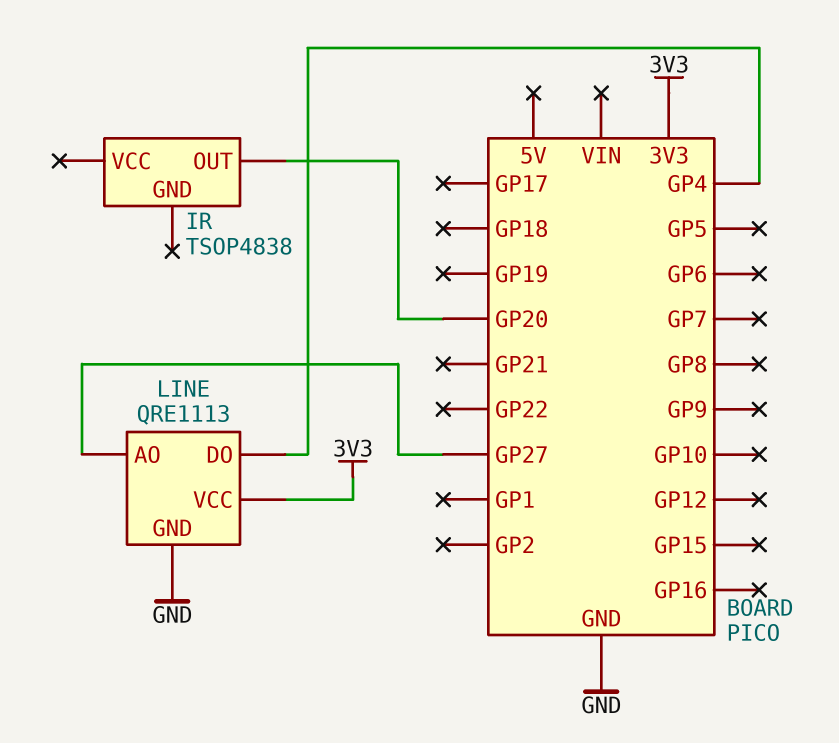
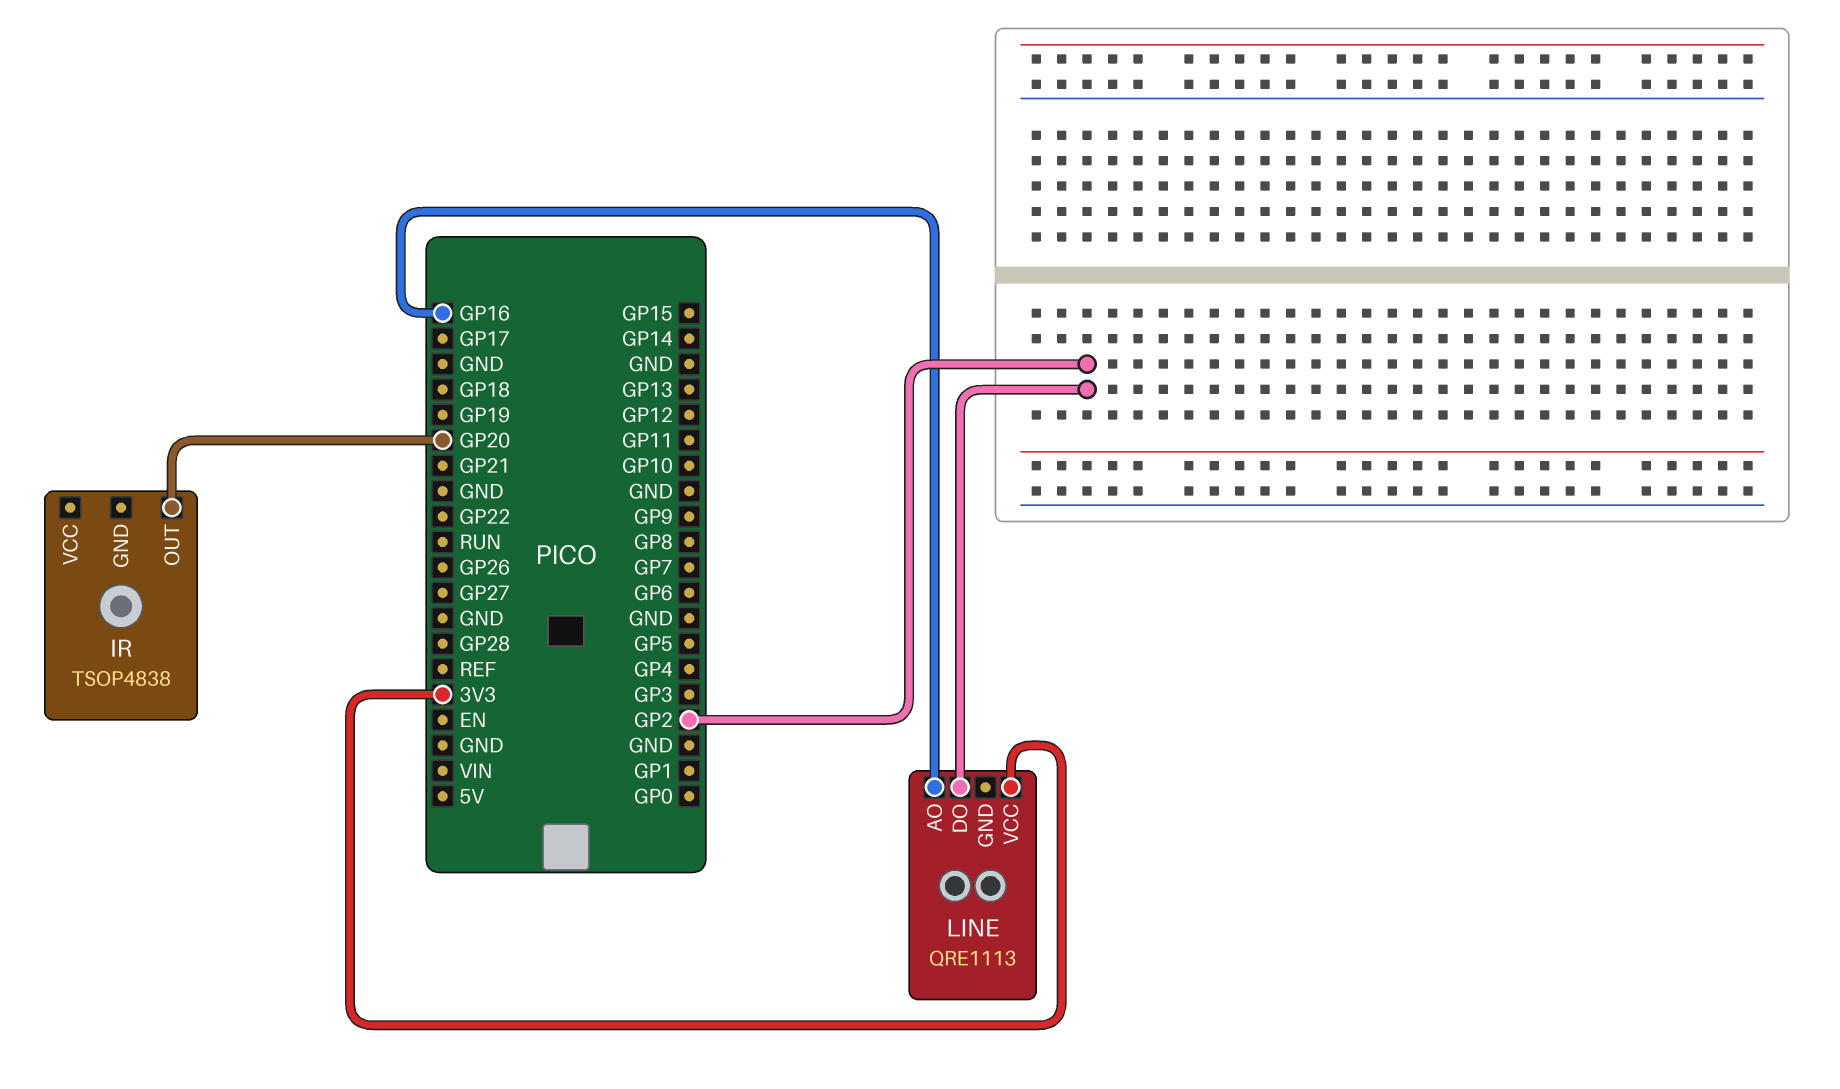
LINE pin AO: GP27 -> GP16
LINE pin DO: GP4 -> GP2
LINE pin GND: GND -> none

